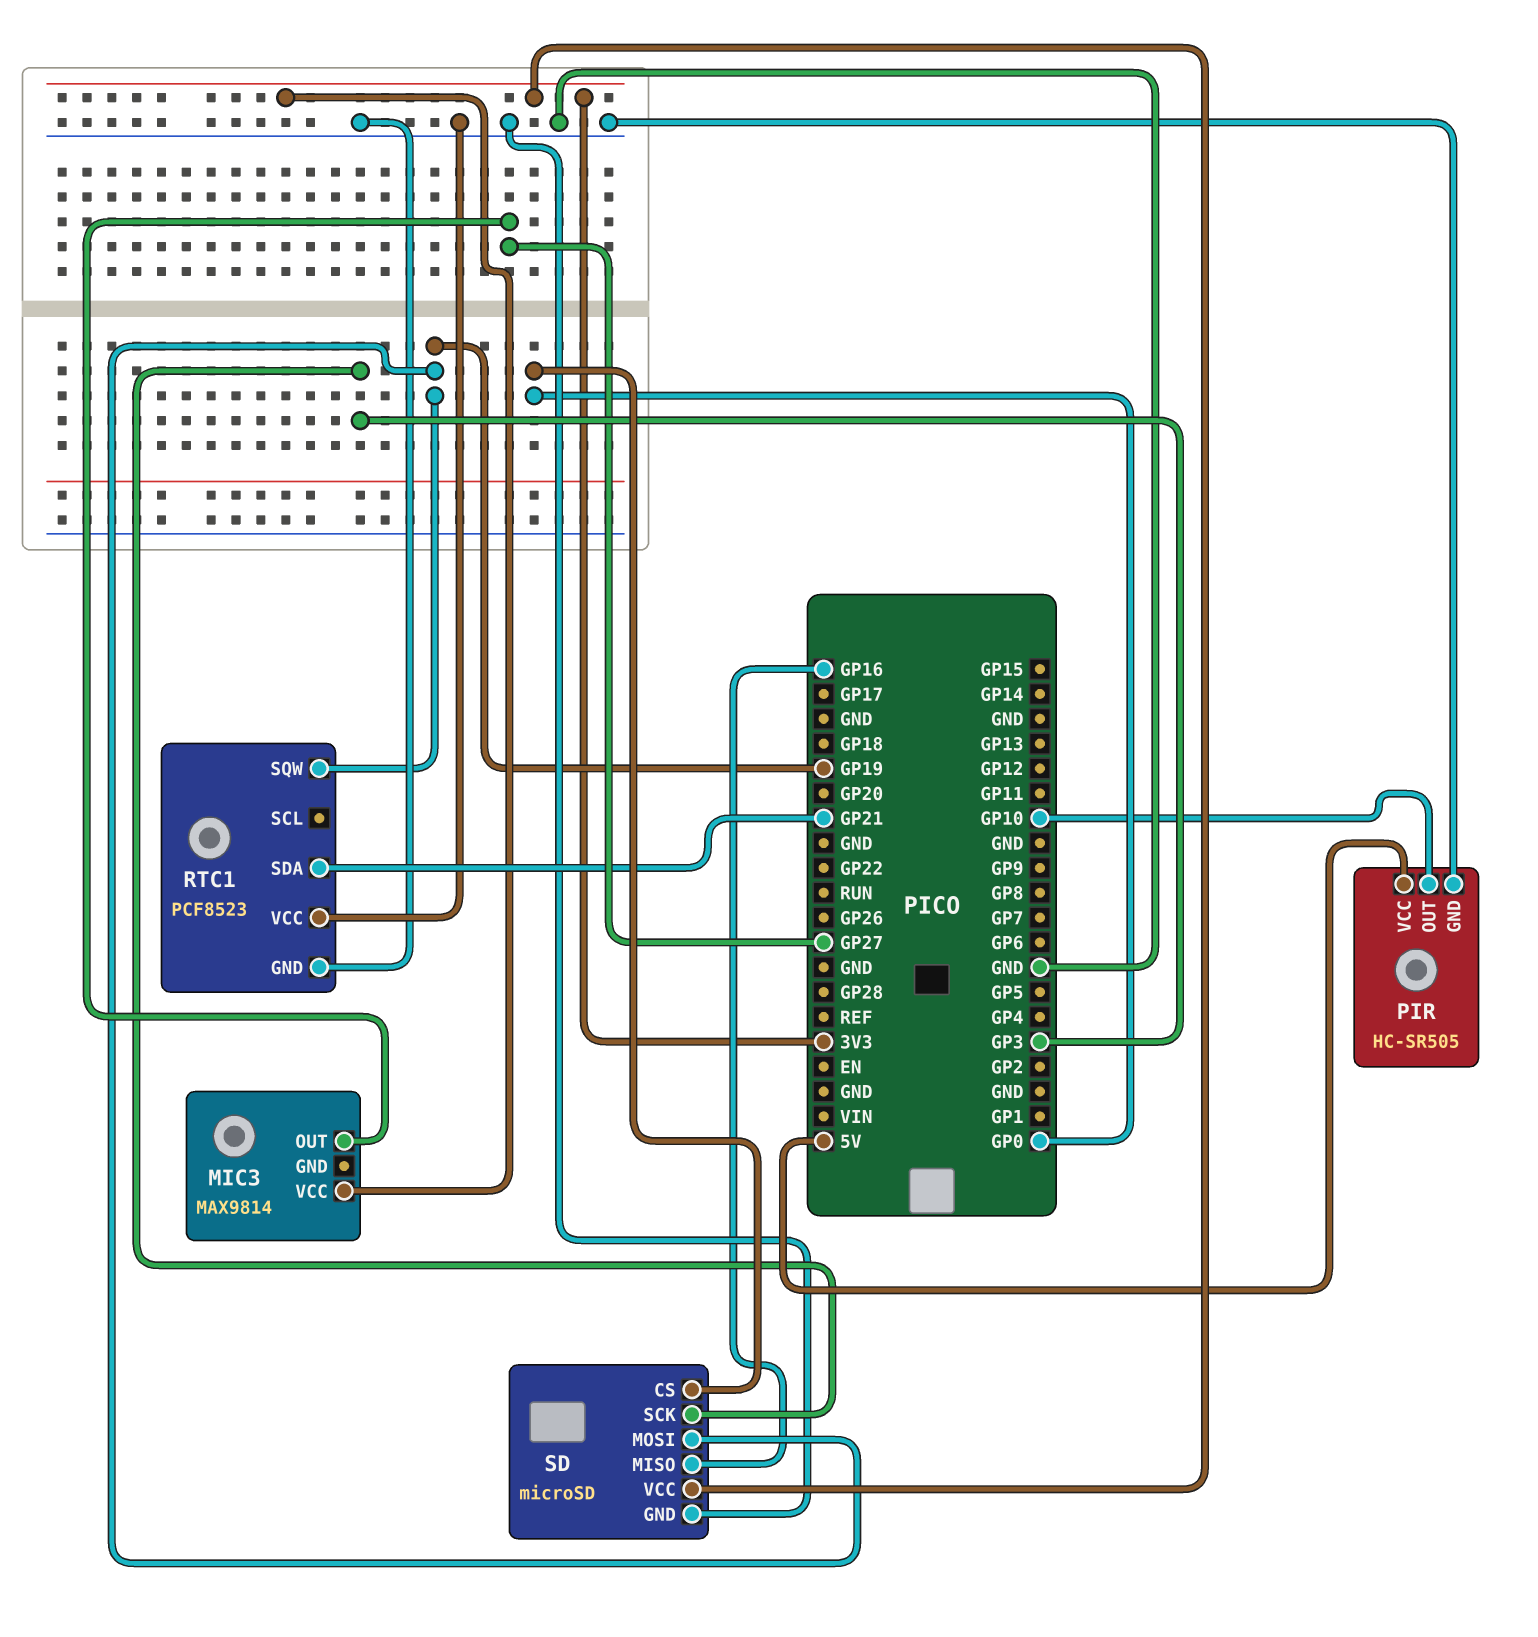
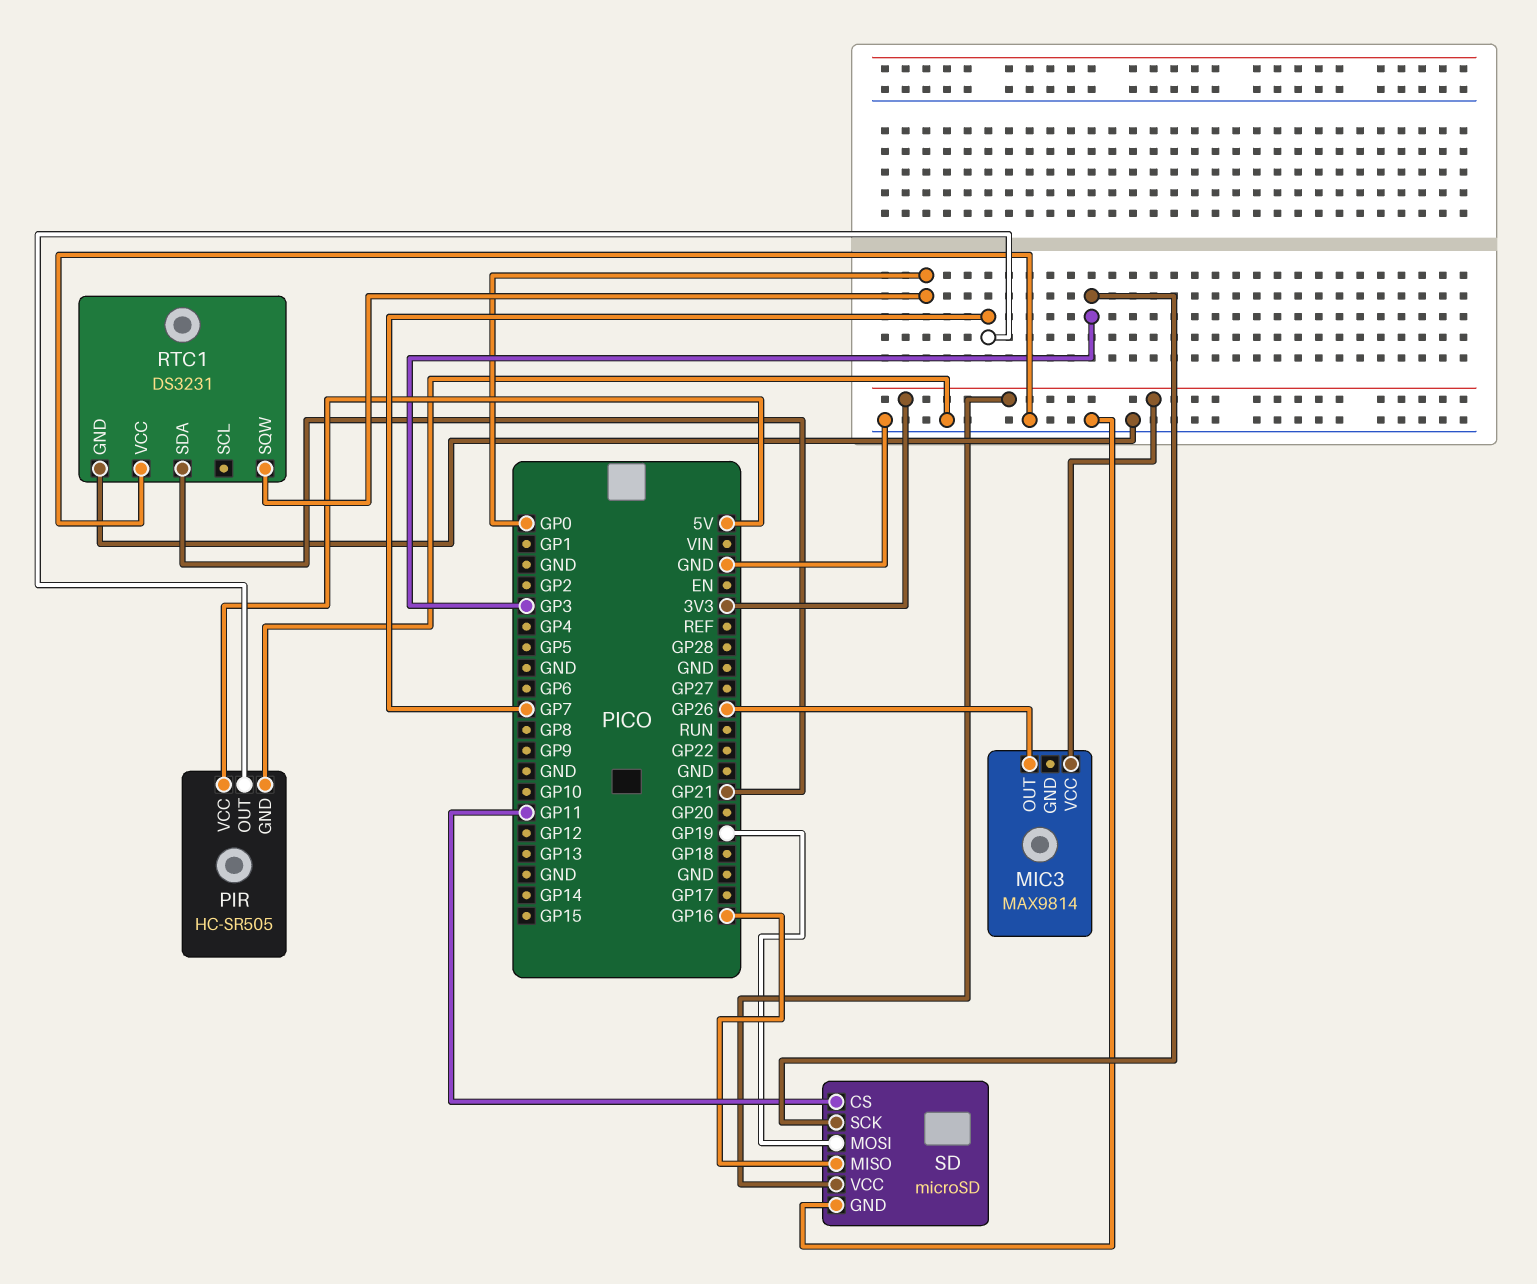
MIC3 pin OUT: GP27 -> GP26
PIR pin OUT: GP10 -> GP7
RTC1: PCF8523 -> DS3231
RTC1 pin SQW: GP19 -> GP0
SD pin CS: GP0 -> GP11

